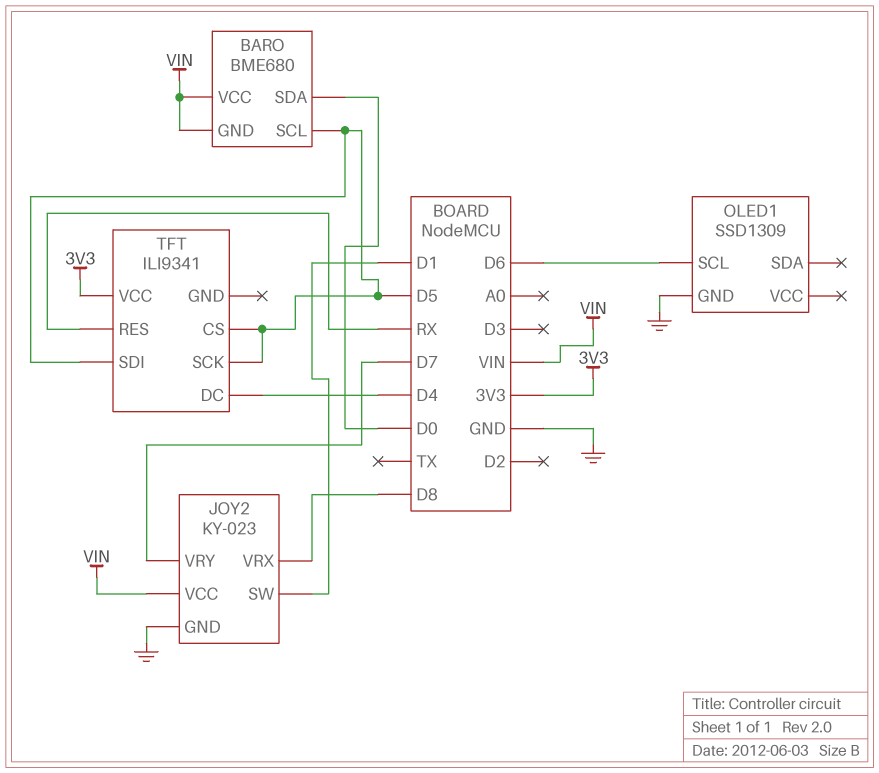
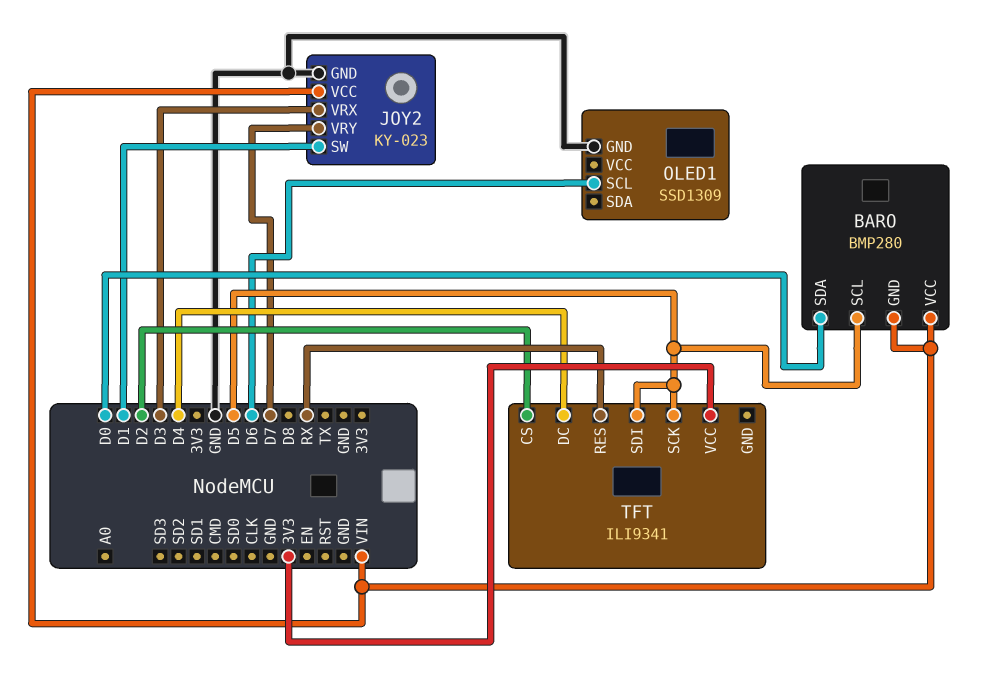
BARO: BME680 -> BMP280
JOY2 pin VRX: D8 -> D3
TFT pin CS: D5 -> D2

